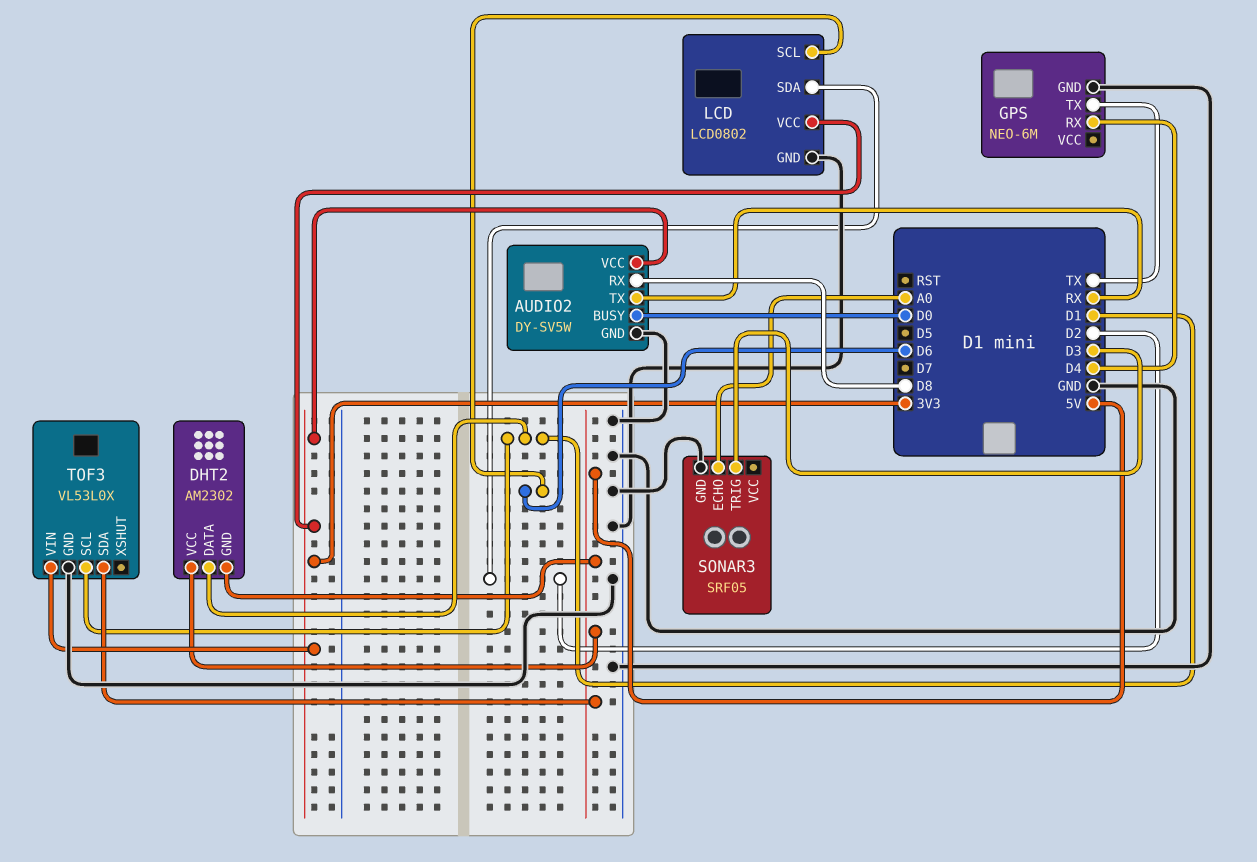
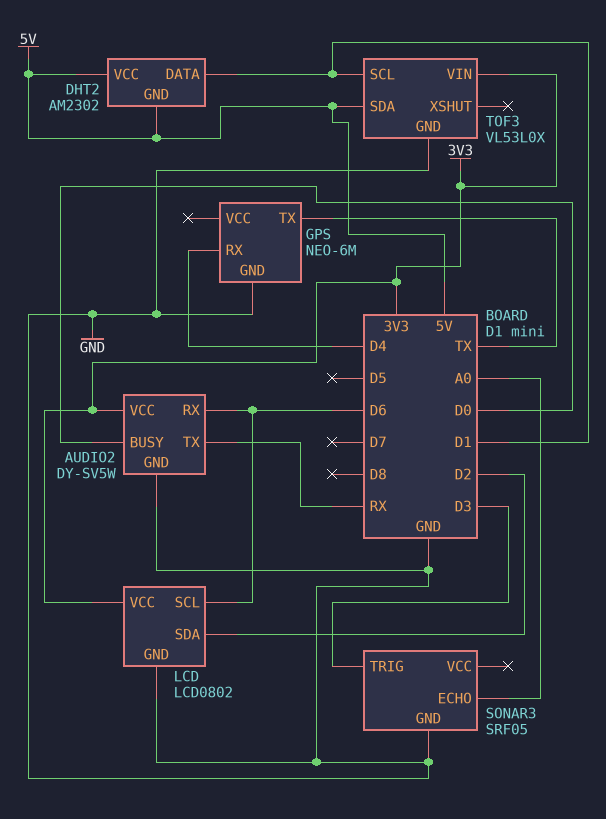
AUDIO2 pin RX: D8 -> D6

